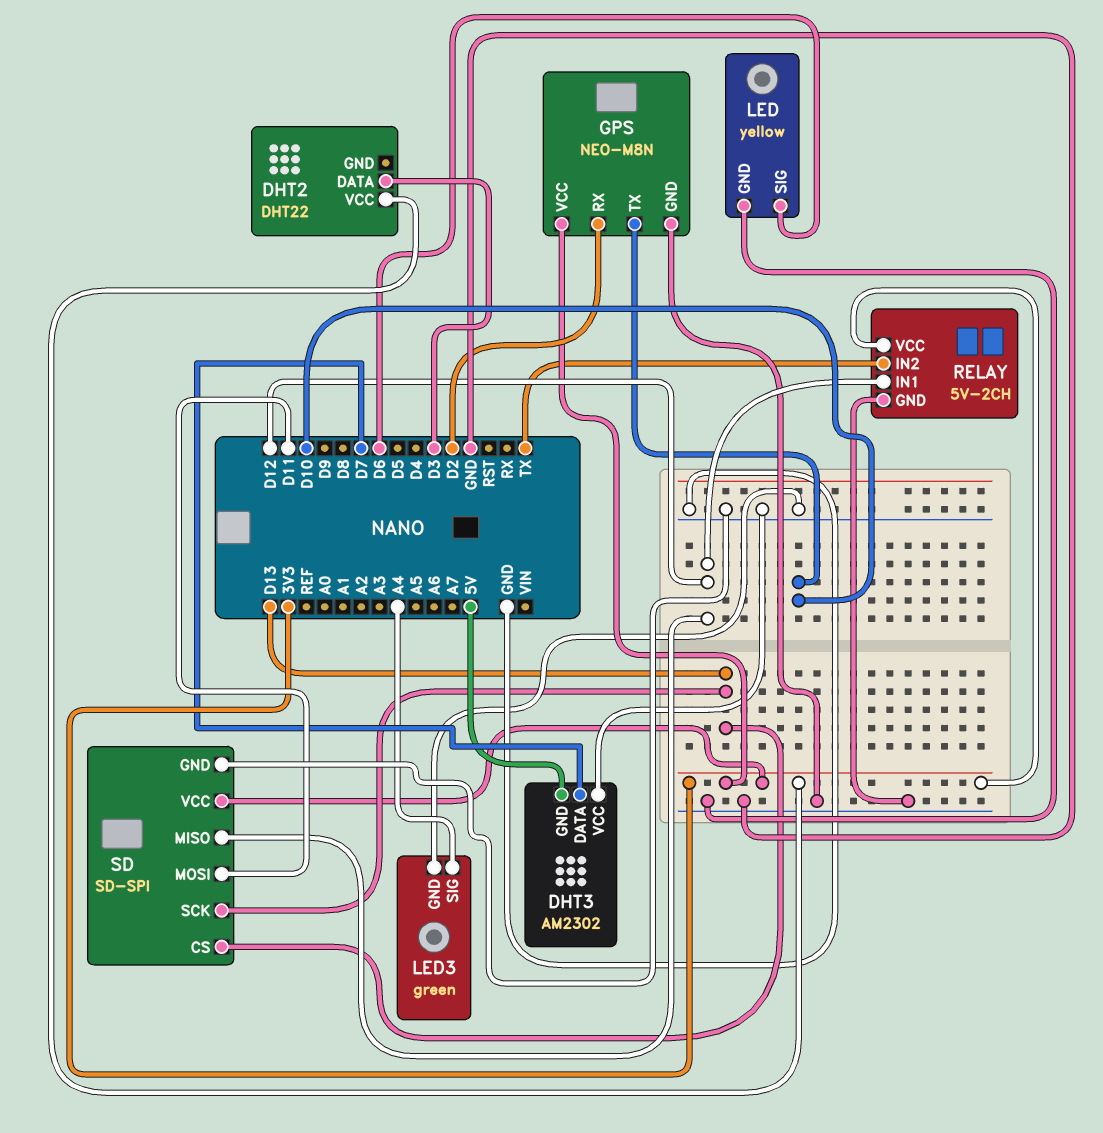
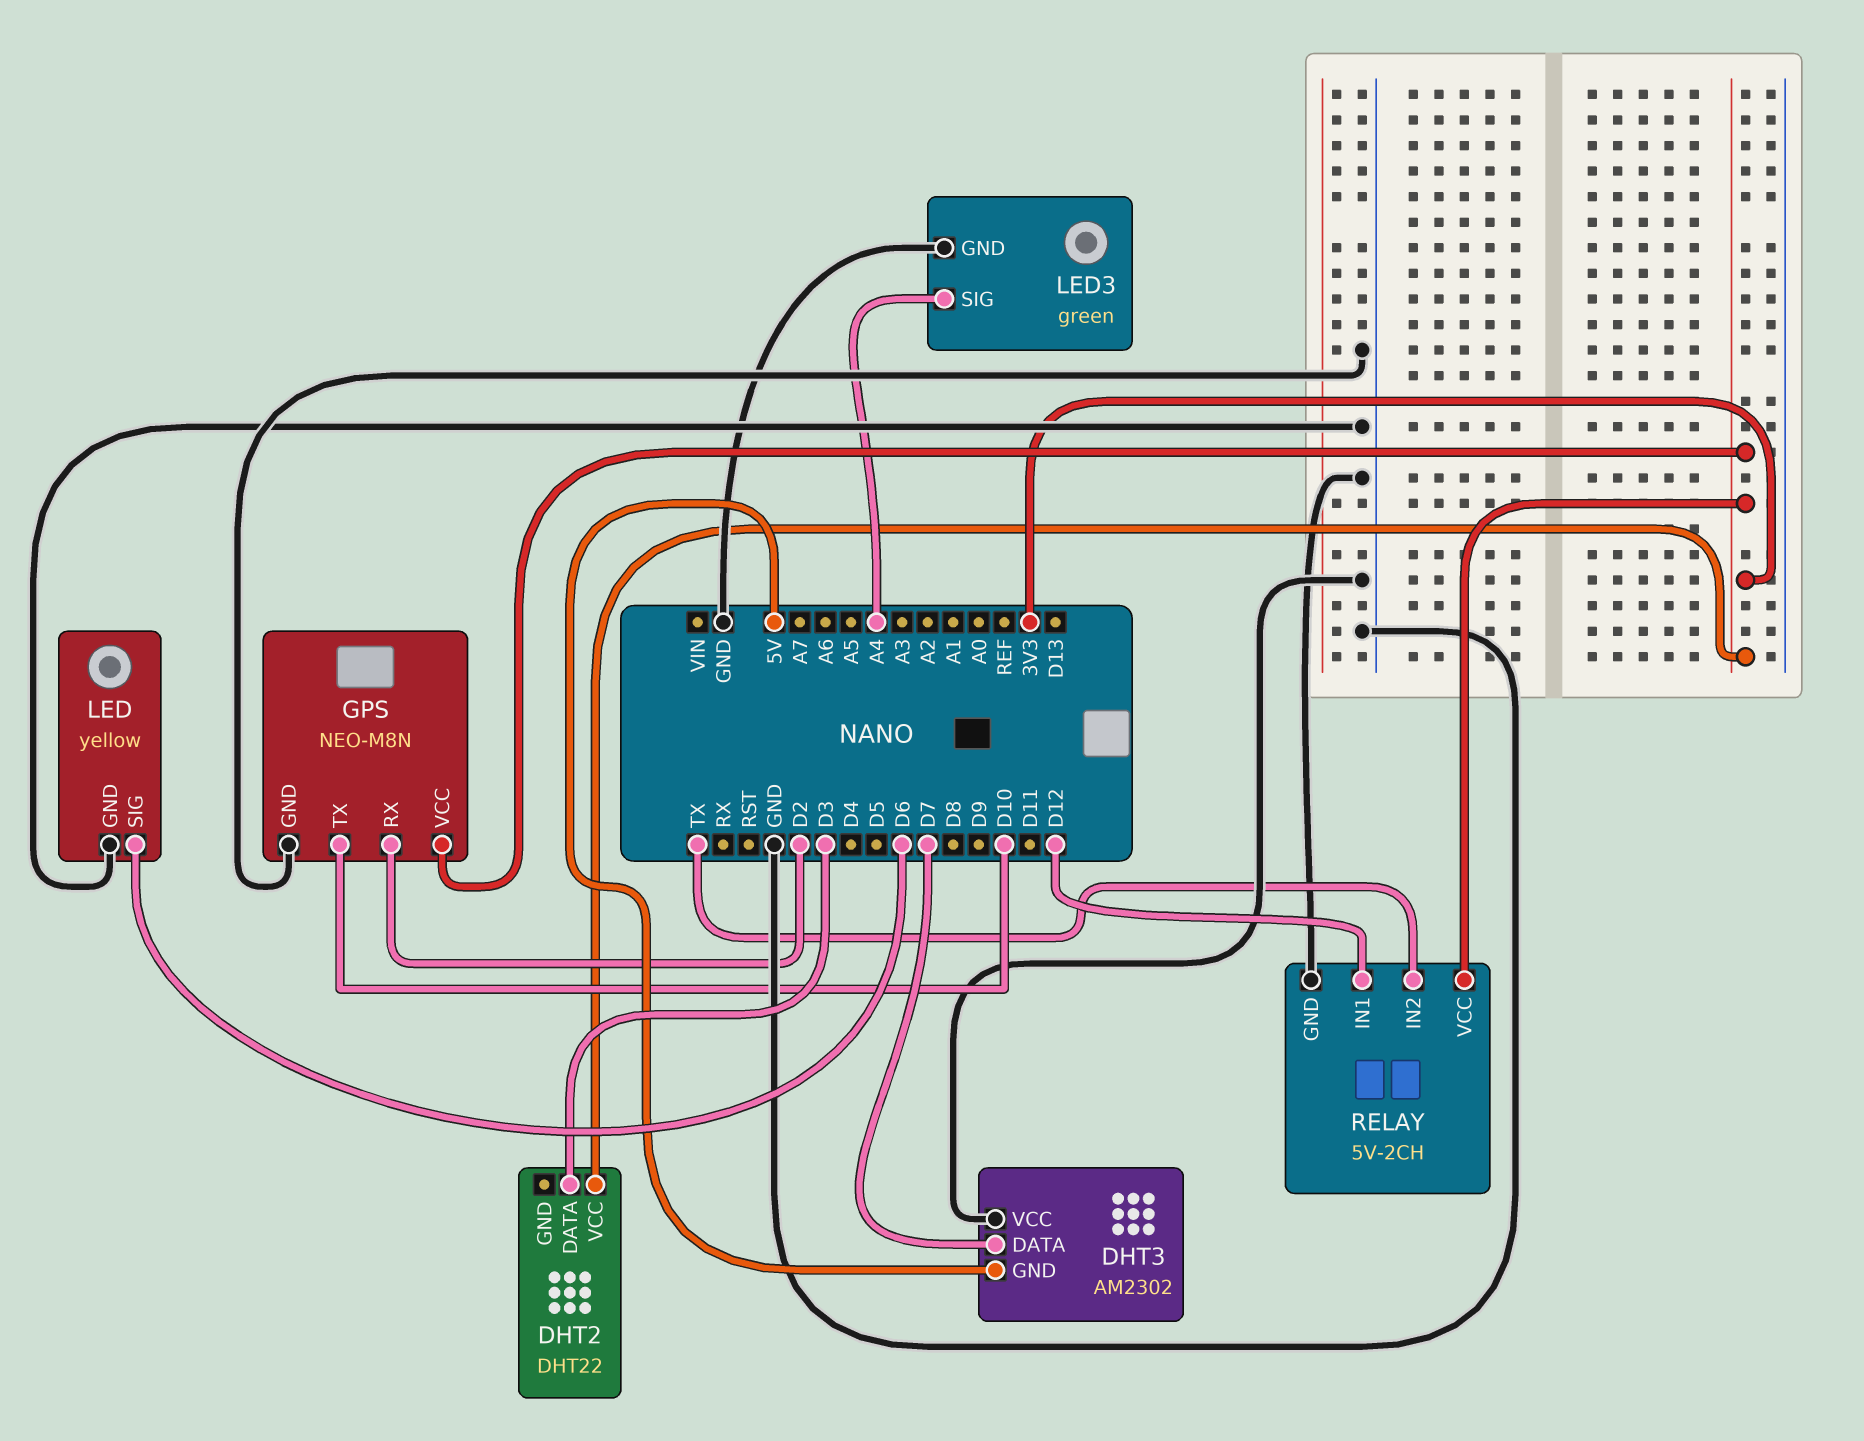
SD: SD-SPI -> none
SD pin CS: D13 -> none
SD pin GND: GND -> none
SD pin MISO: D12 -> none
SD pin MOSI: D11 -> none
SD pin SCK: D13 -> none
SD pin VCC: 3V3 -> none

